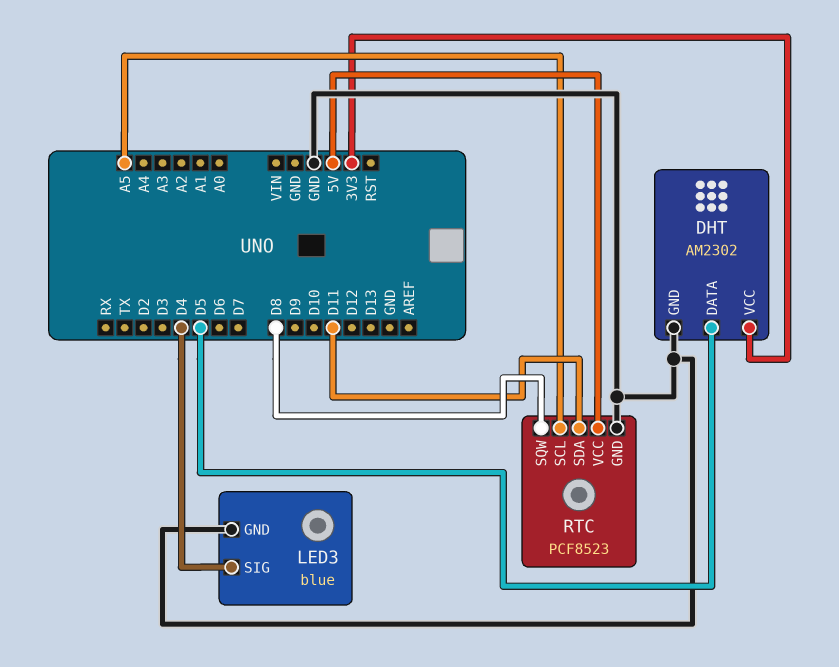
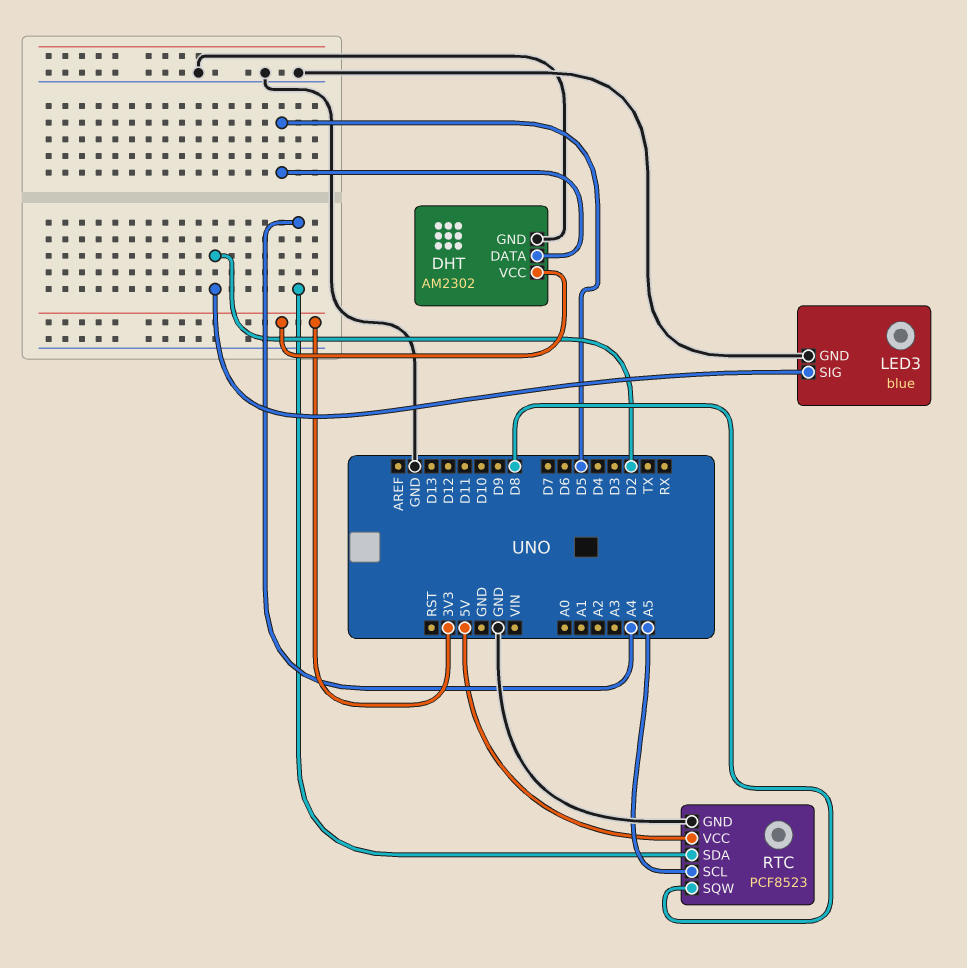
LED3 pin SIG: D4 -> D2
RTC pin SDA: D11 -> A4

